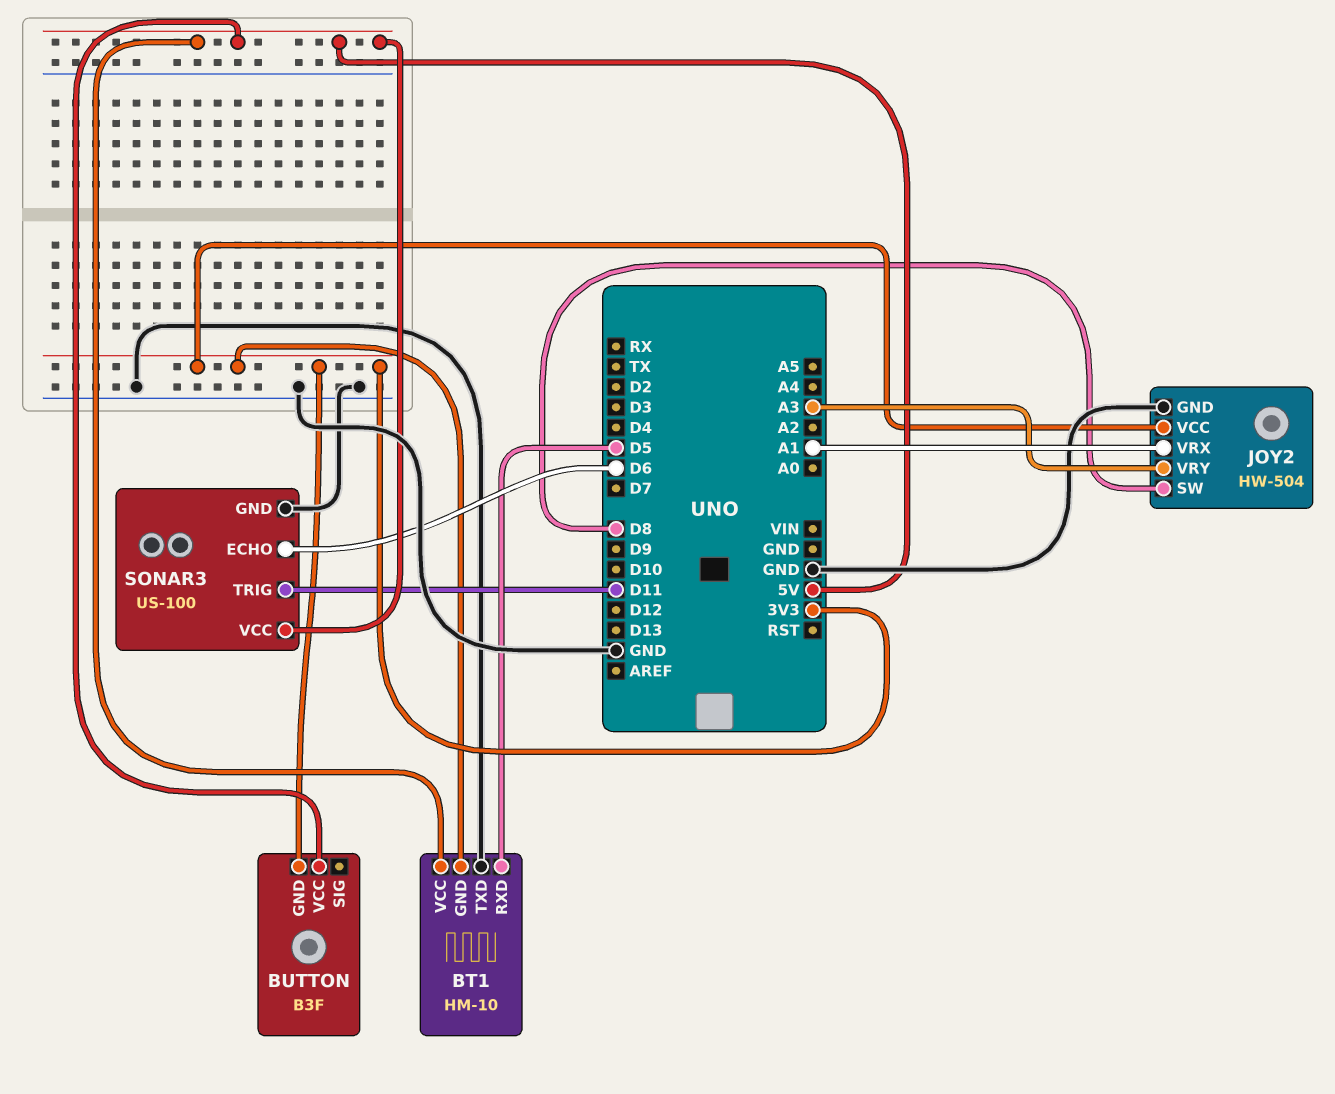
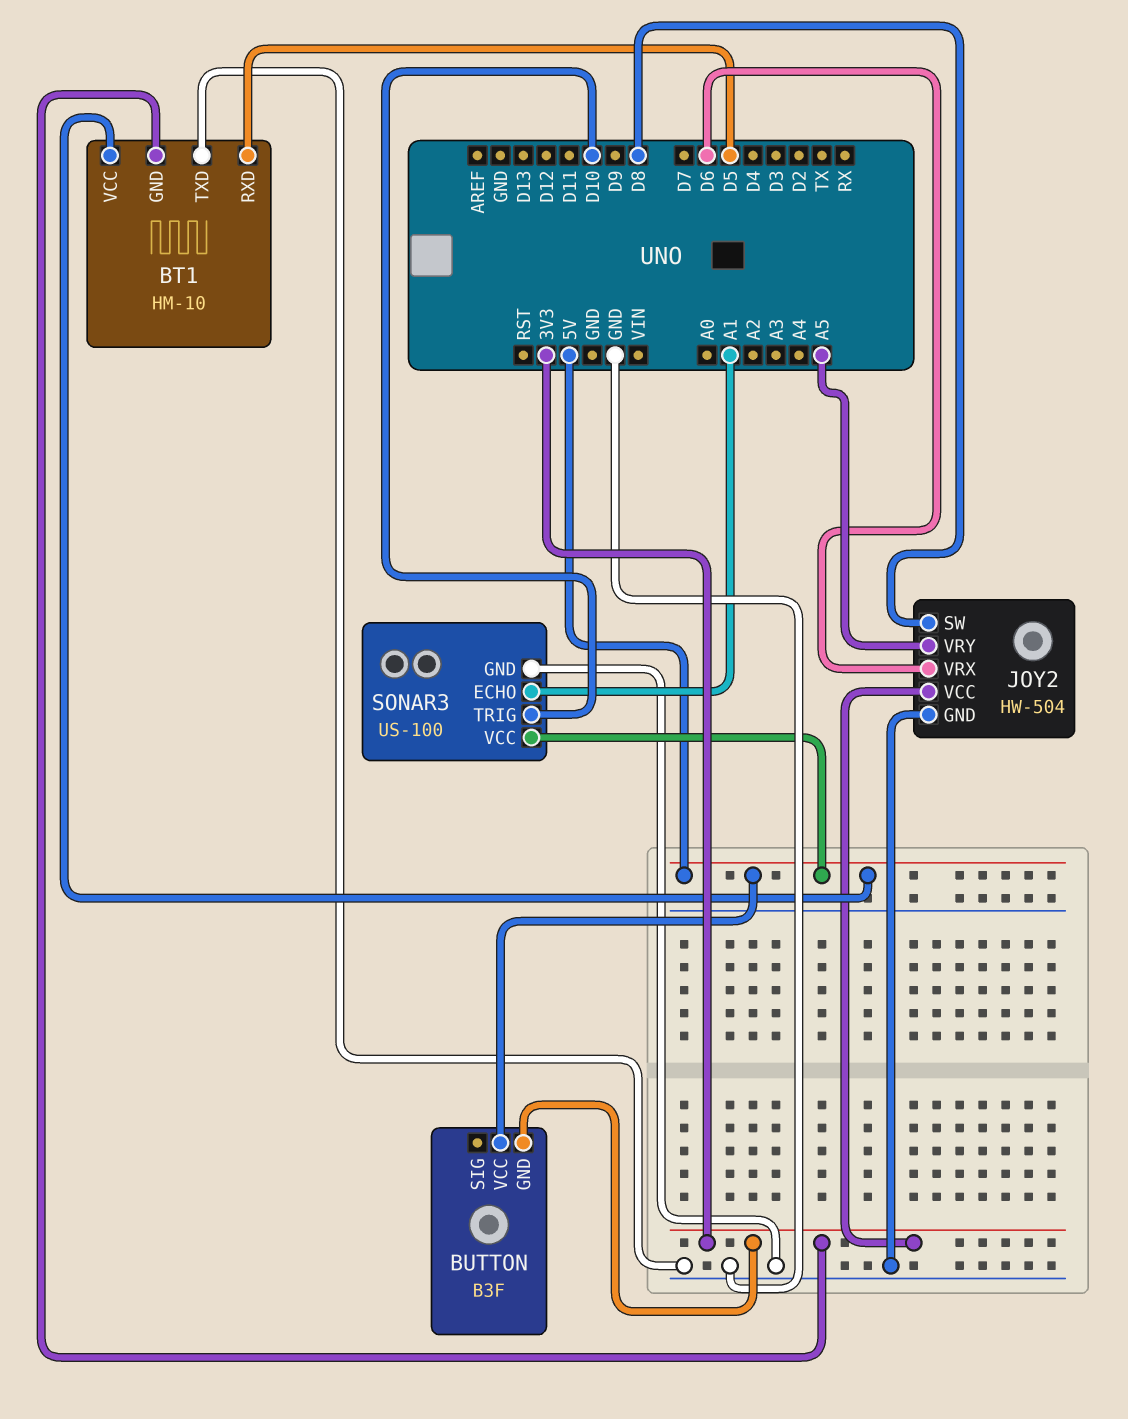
JOY2 pin VRX: A1 -> D6
JOY2 pin VRY: A3 -> A5
SONAR3 pin ECHO: D6 -> A1
SONAR3 pin TRIG: D11 -> D10

